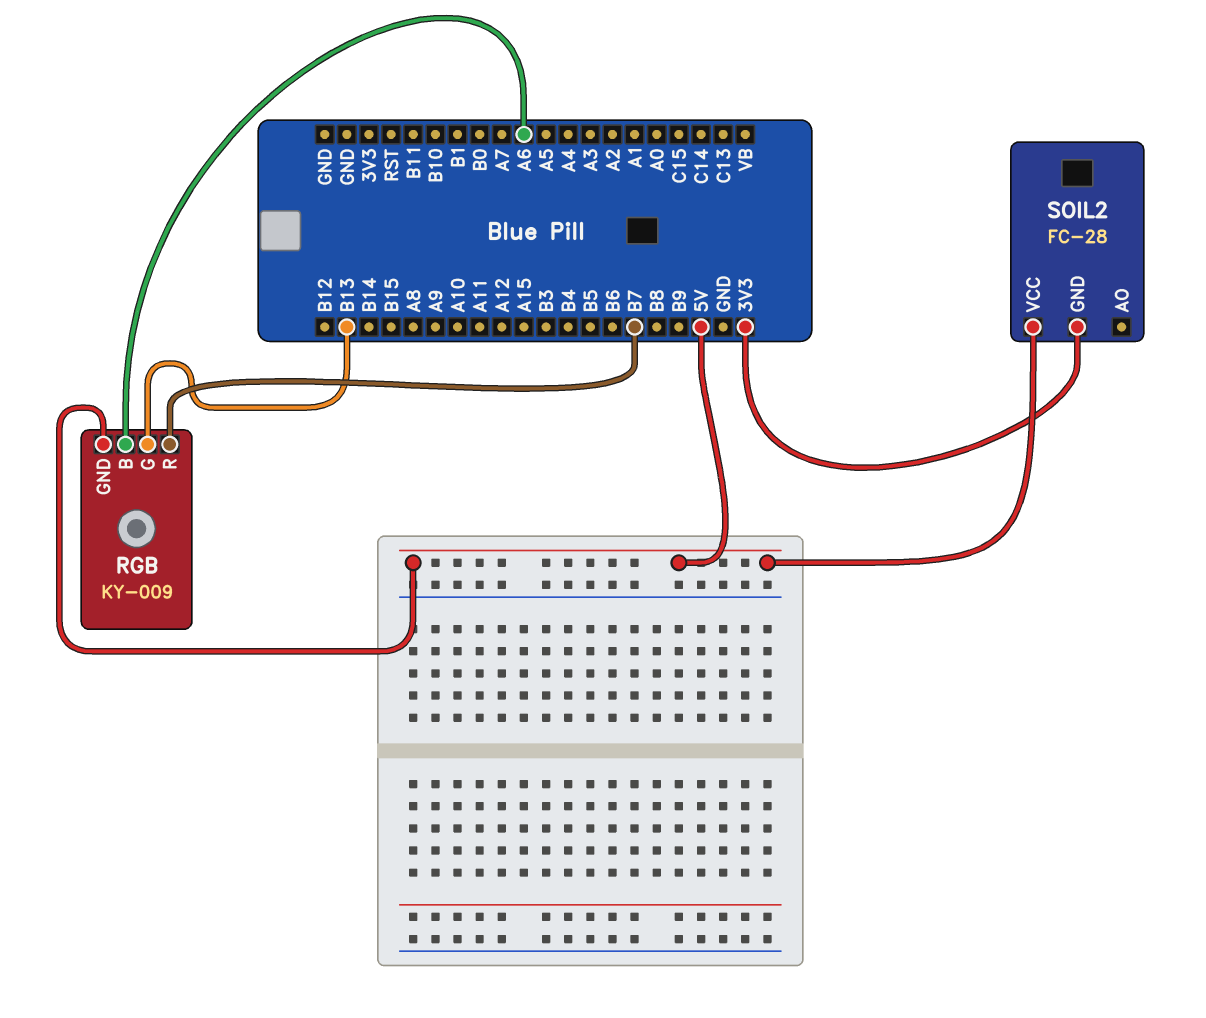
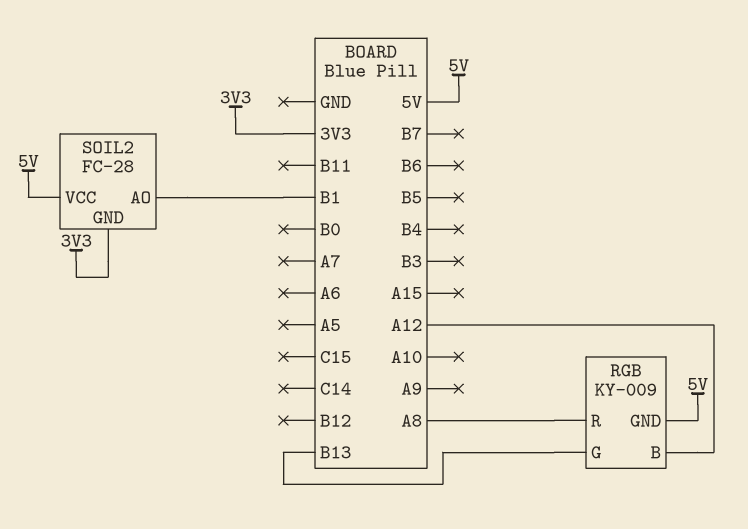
RGB pin B: A6 -> A12
RGB pin R: B7 -> A8
SOIL2 pin AO: none -> B1

